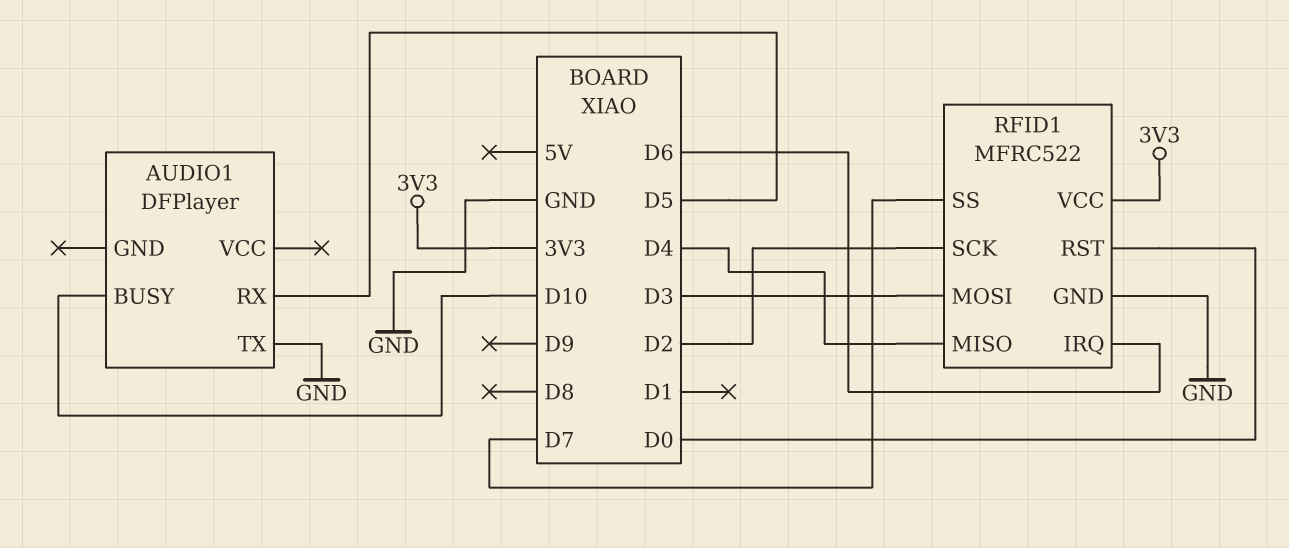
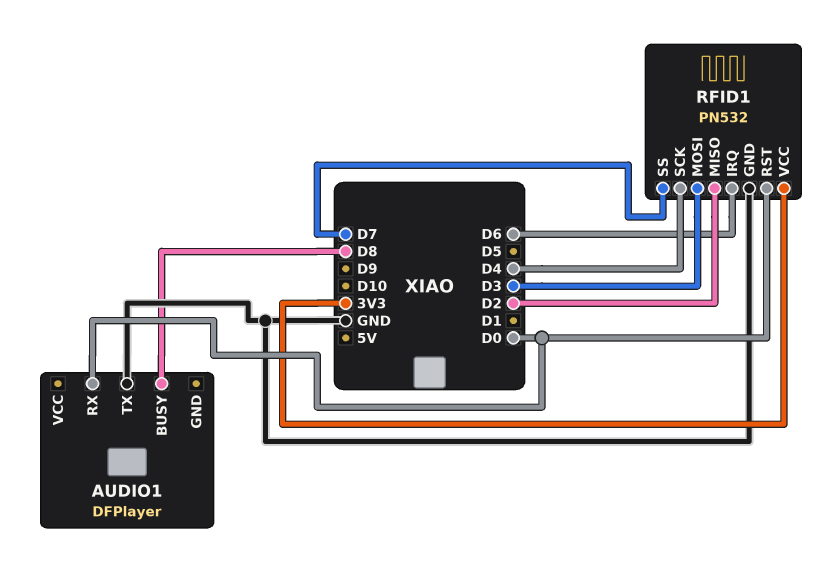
AUDIO1 pin BUSY: D10 -> D8
AUDIO1 pin RX: D5 -> D0
RFID1: MFRC522 -> PN532
RFID1 pin MISO: D4 -> D2
RFID1 pin SCK: D2 -> D4

